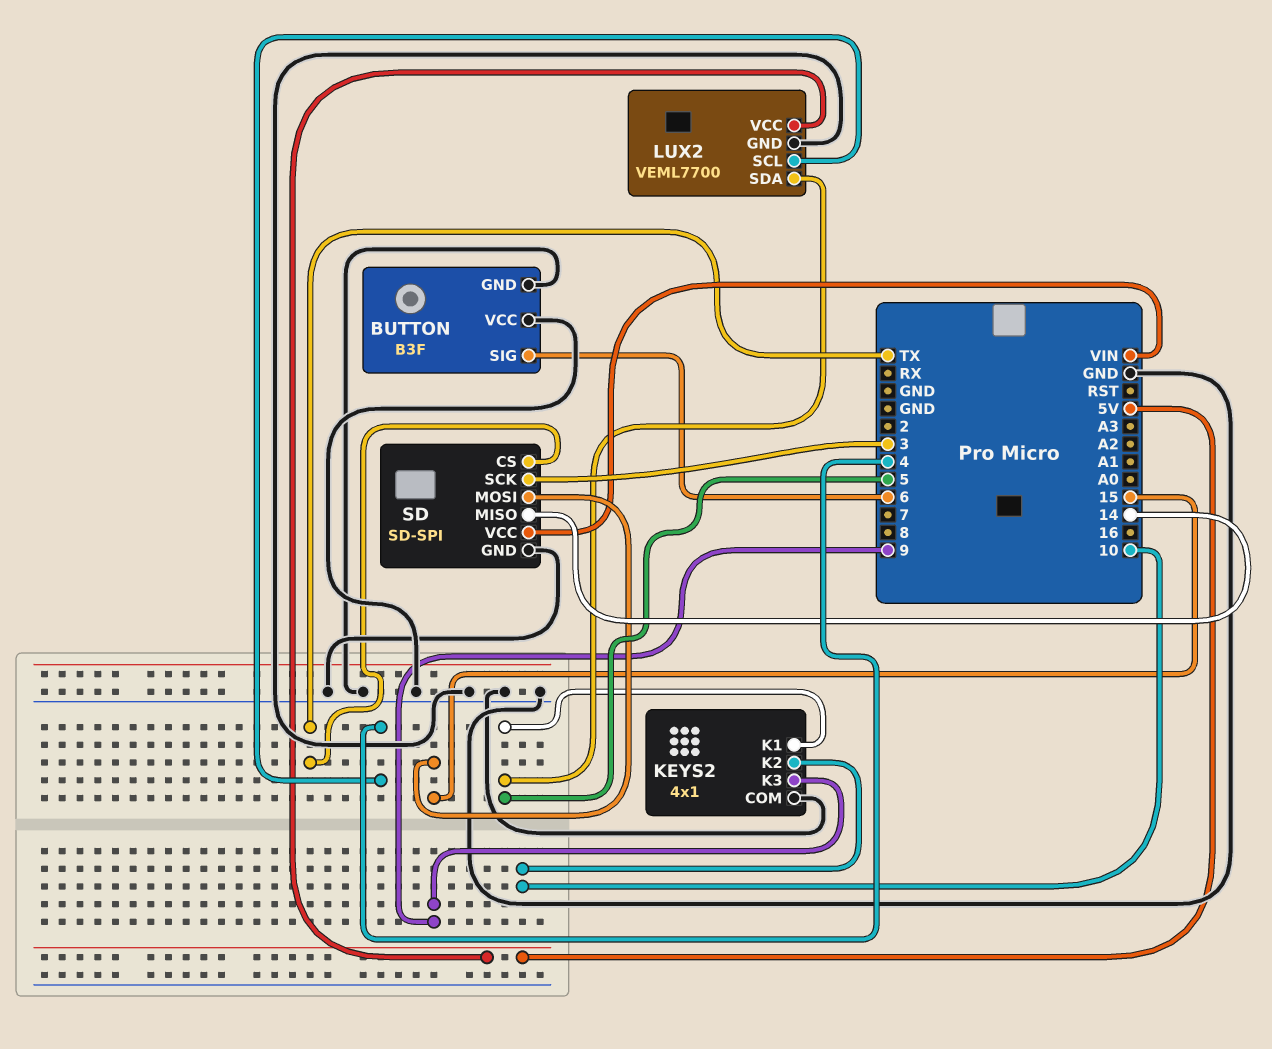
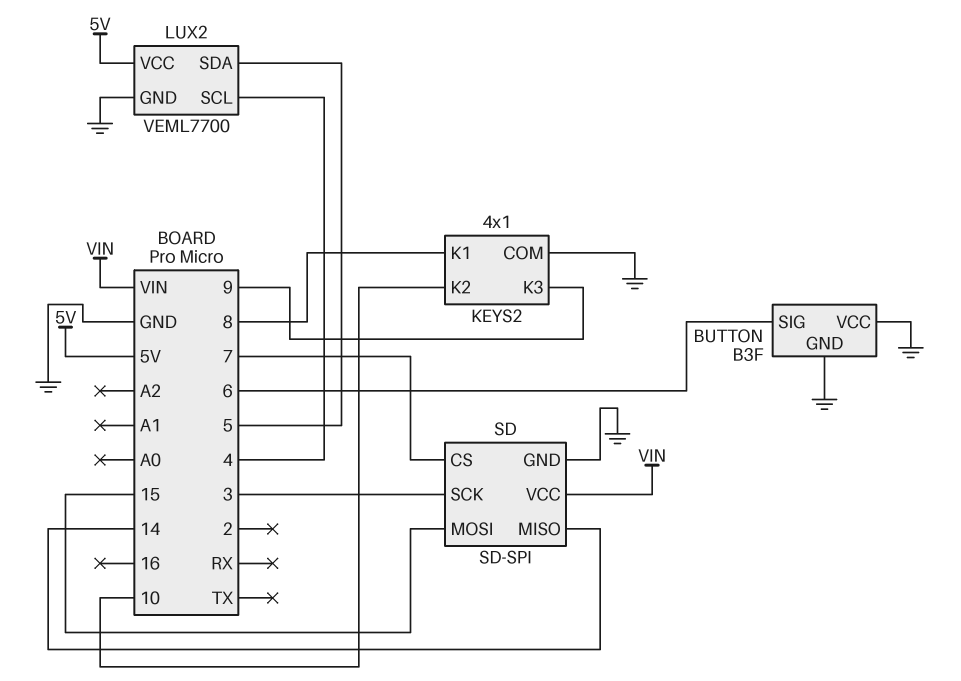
KEYS2 pin K1: 5 -> 8
SD pin CS: TX -> 7

